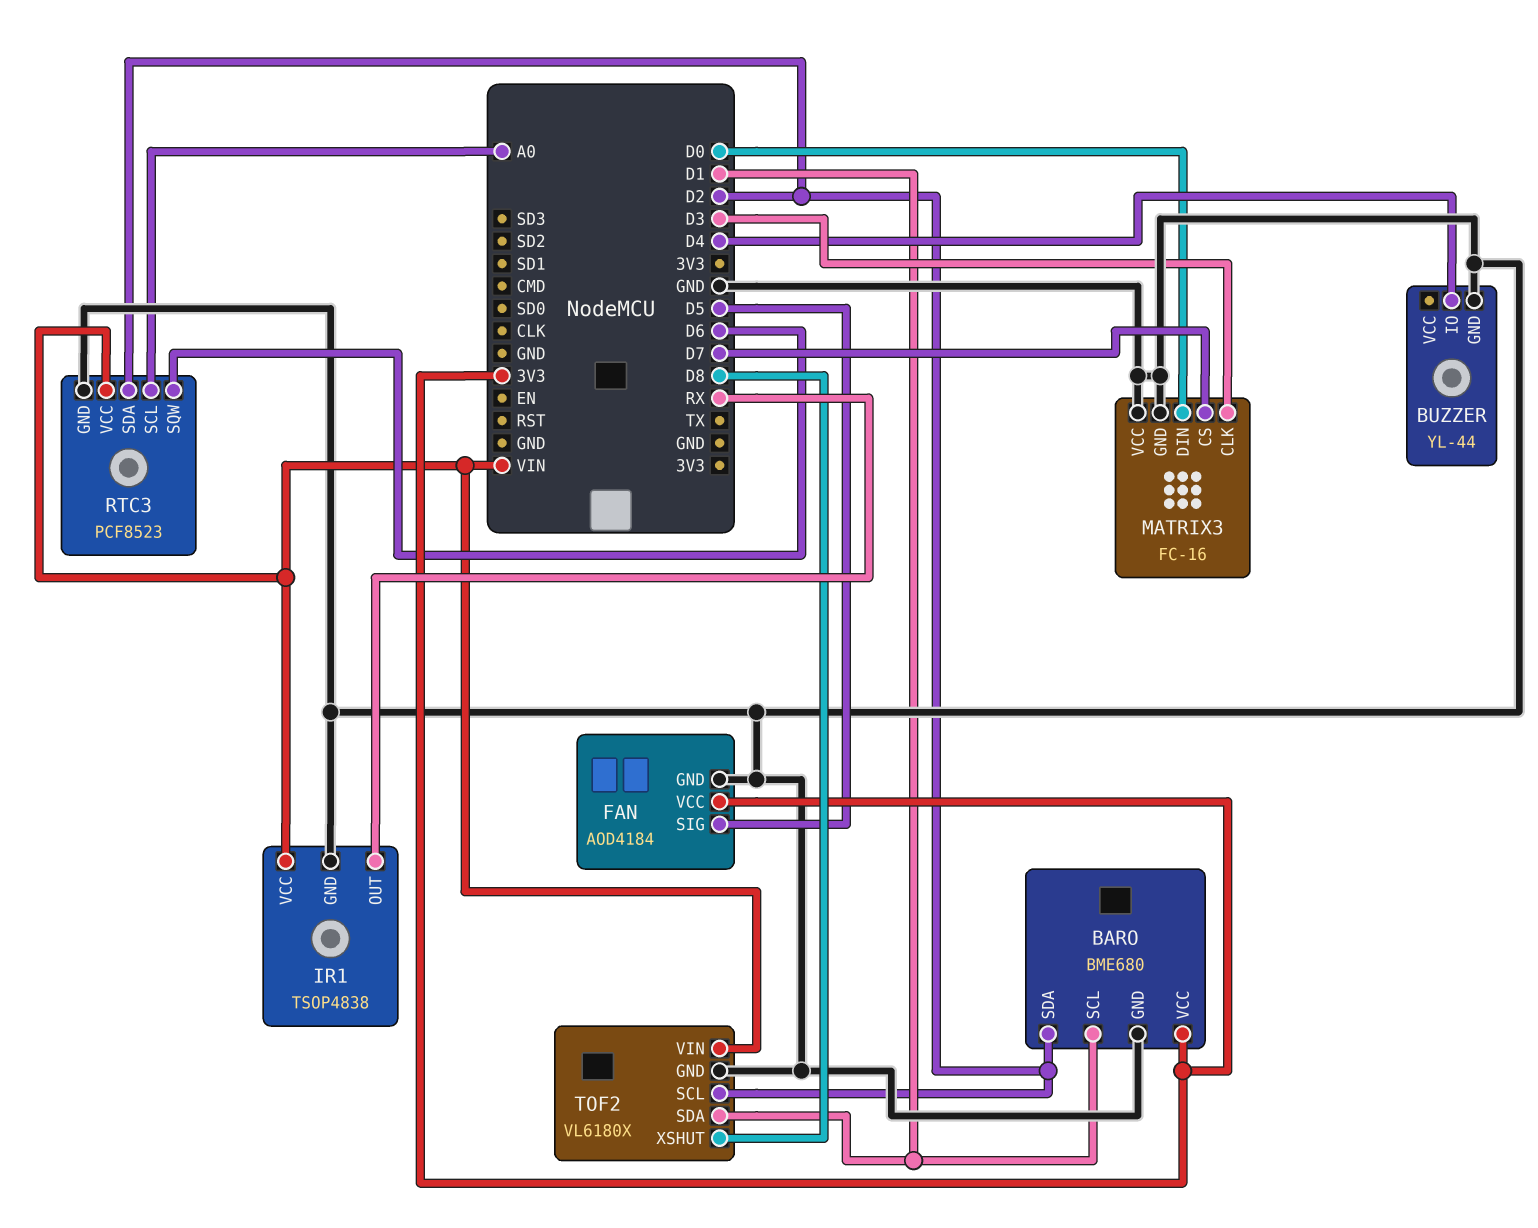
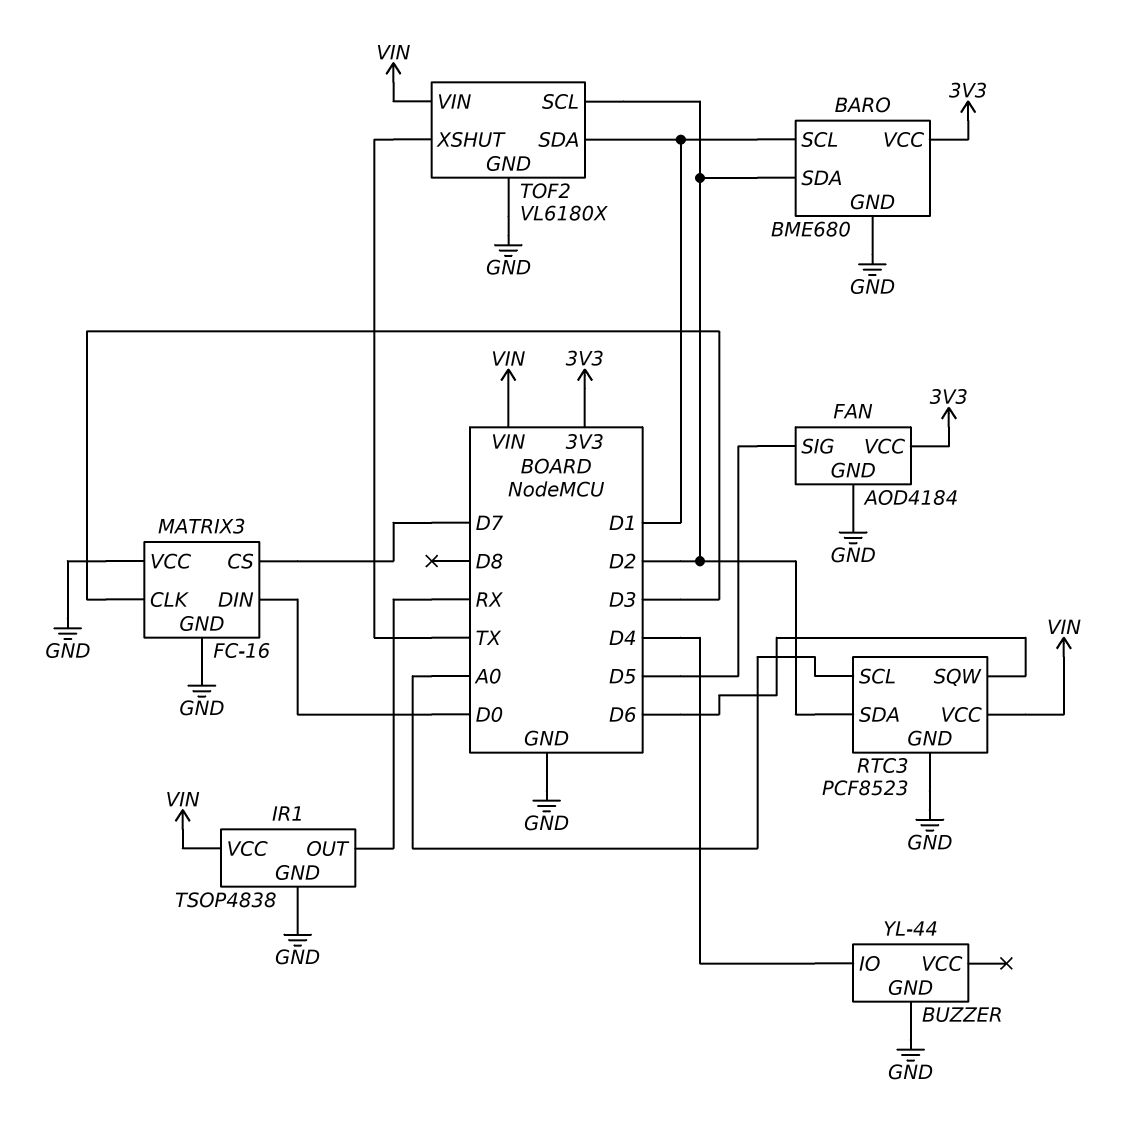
TOF2 pin XSHUT: D8 -> TX

